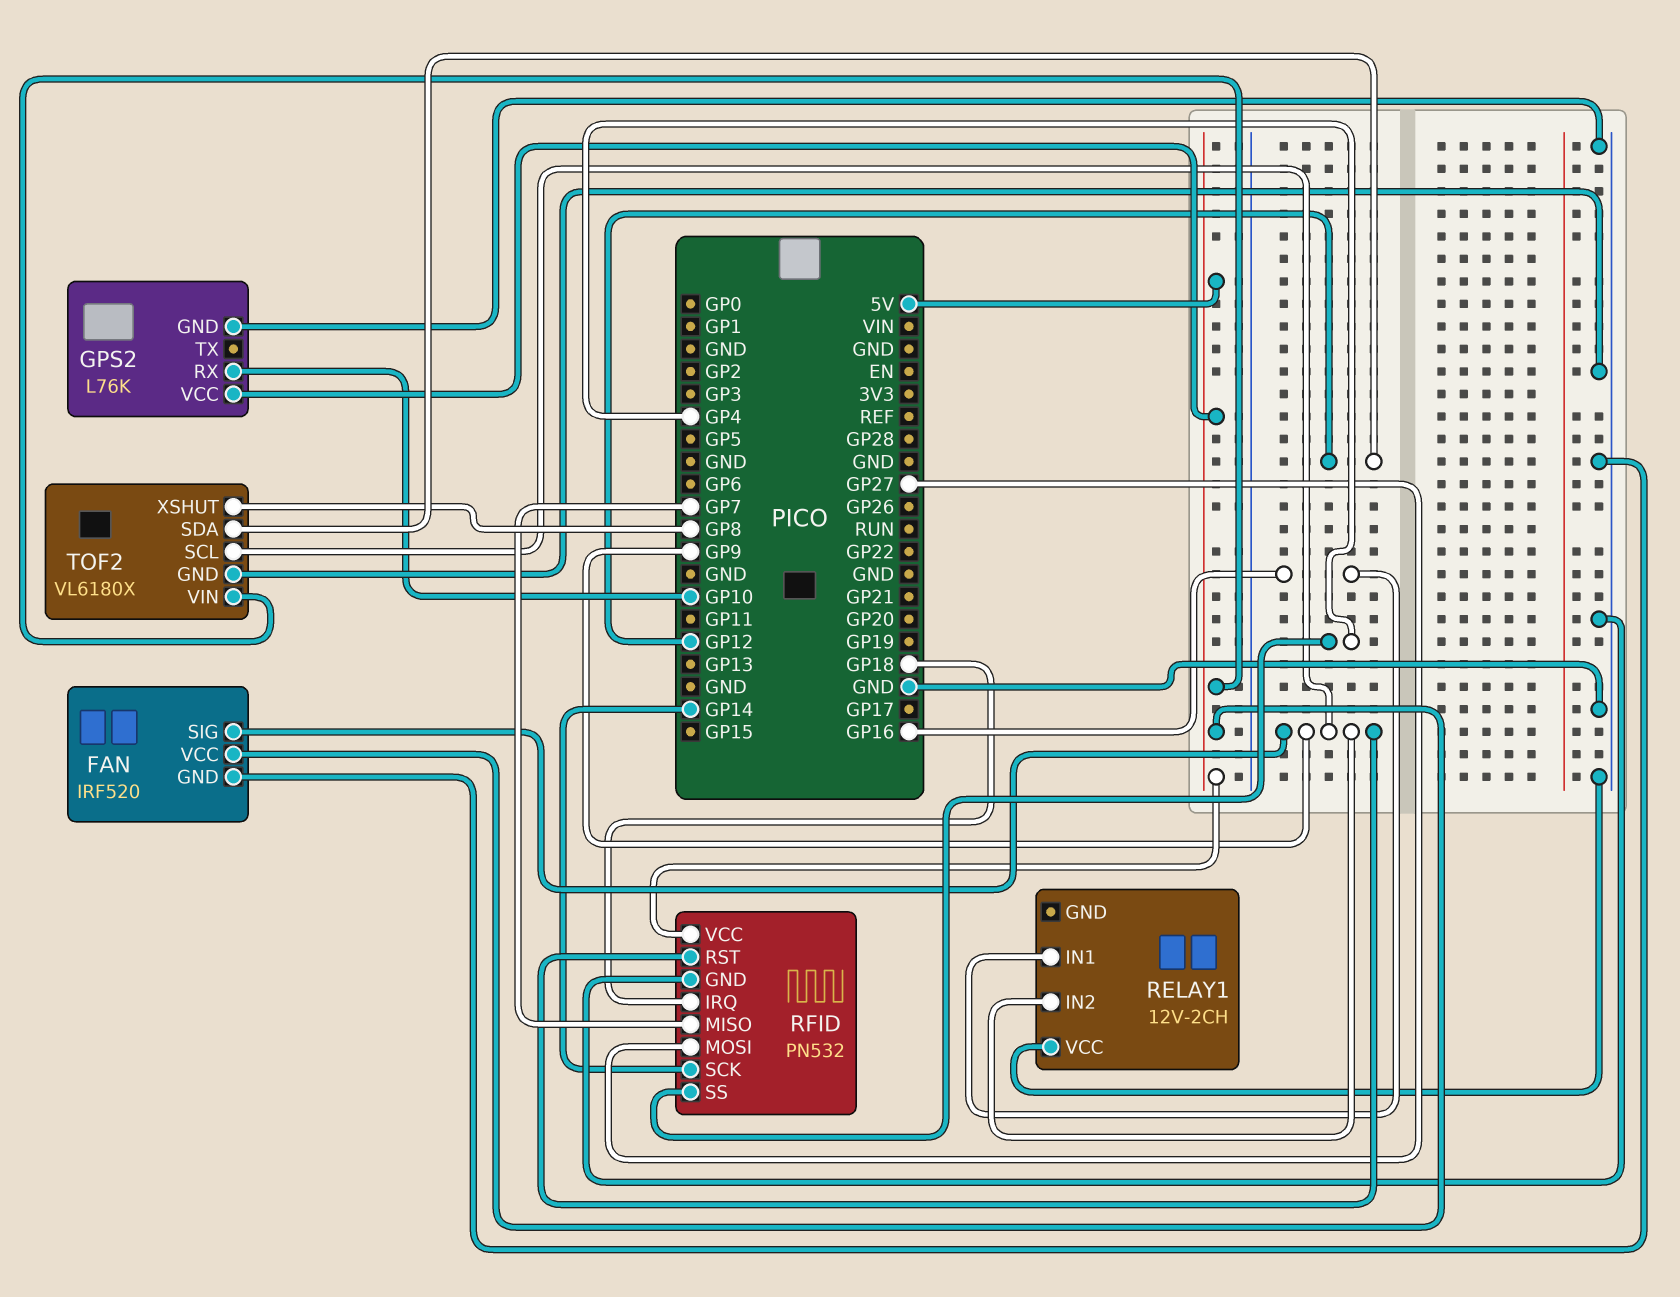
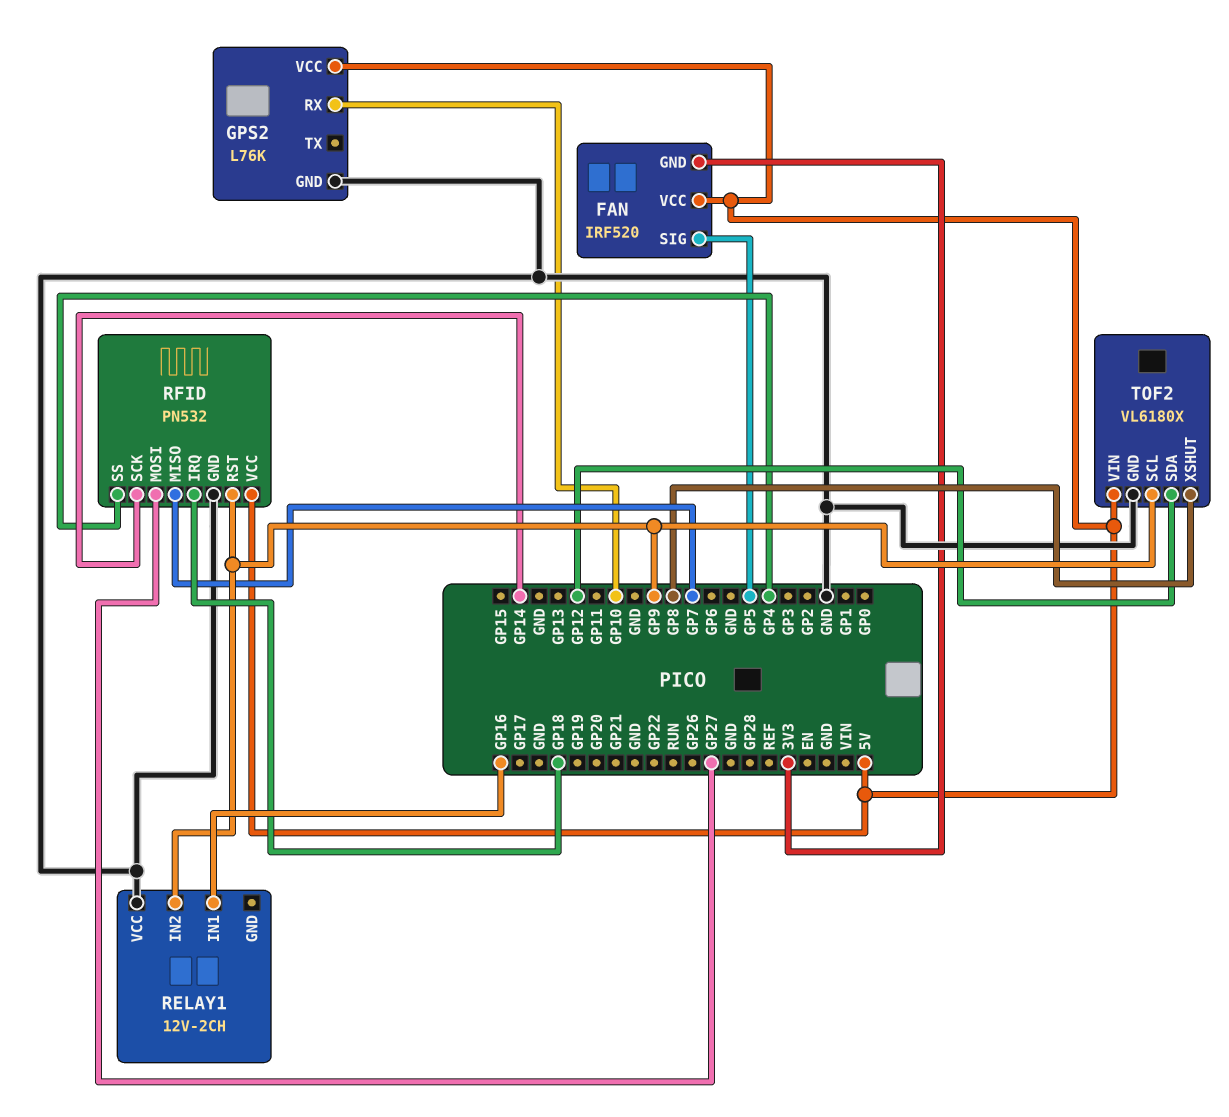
FAN pin GND: GND -> 3V3
FAN pin SIG: GP9 -> GP5

